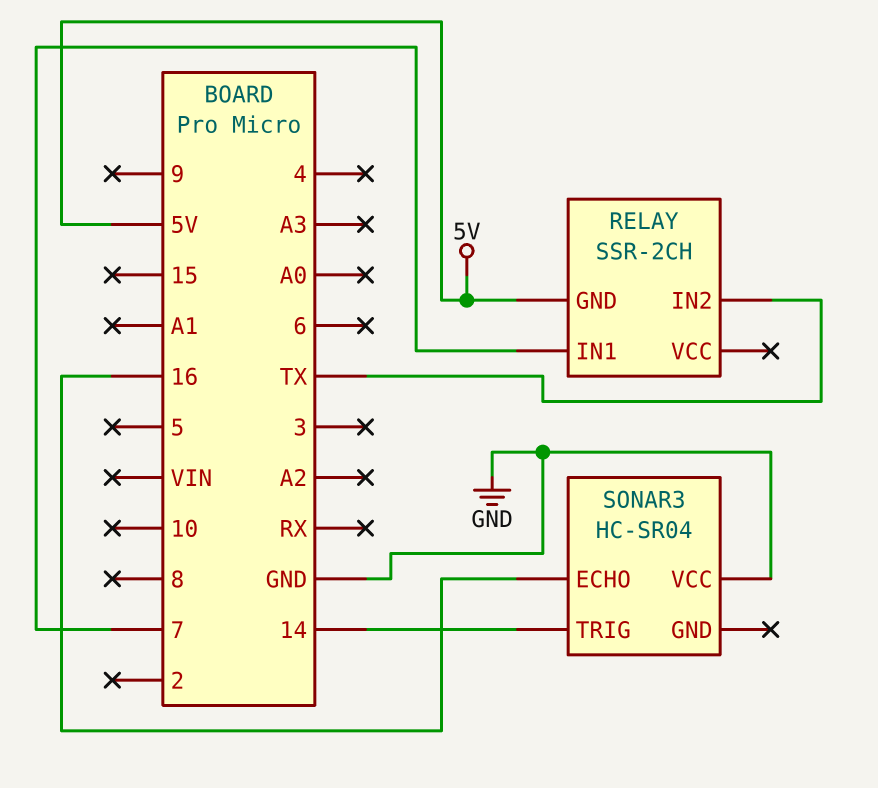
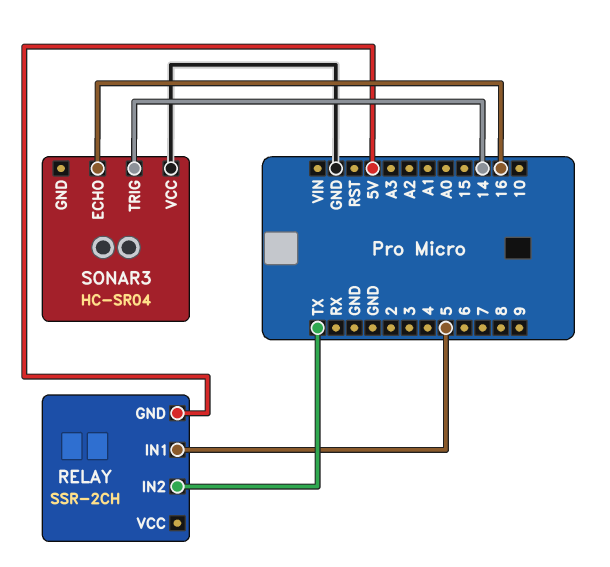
RELAY pin IN1: 7 -> 5

